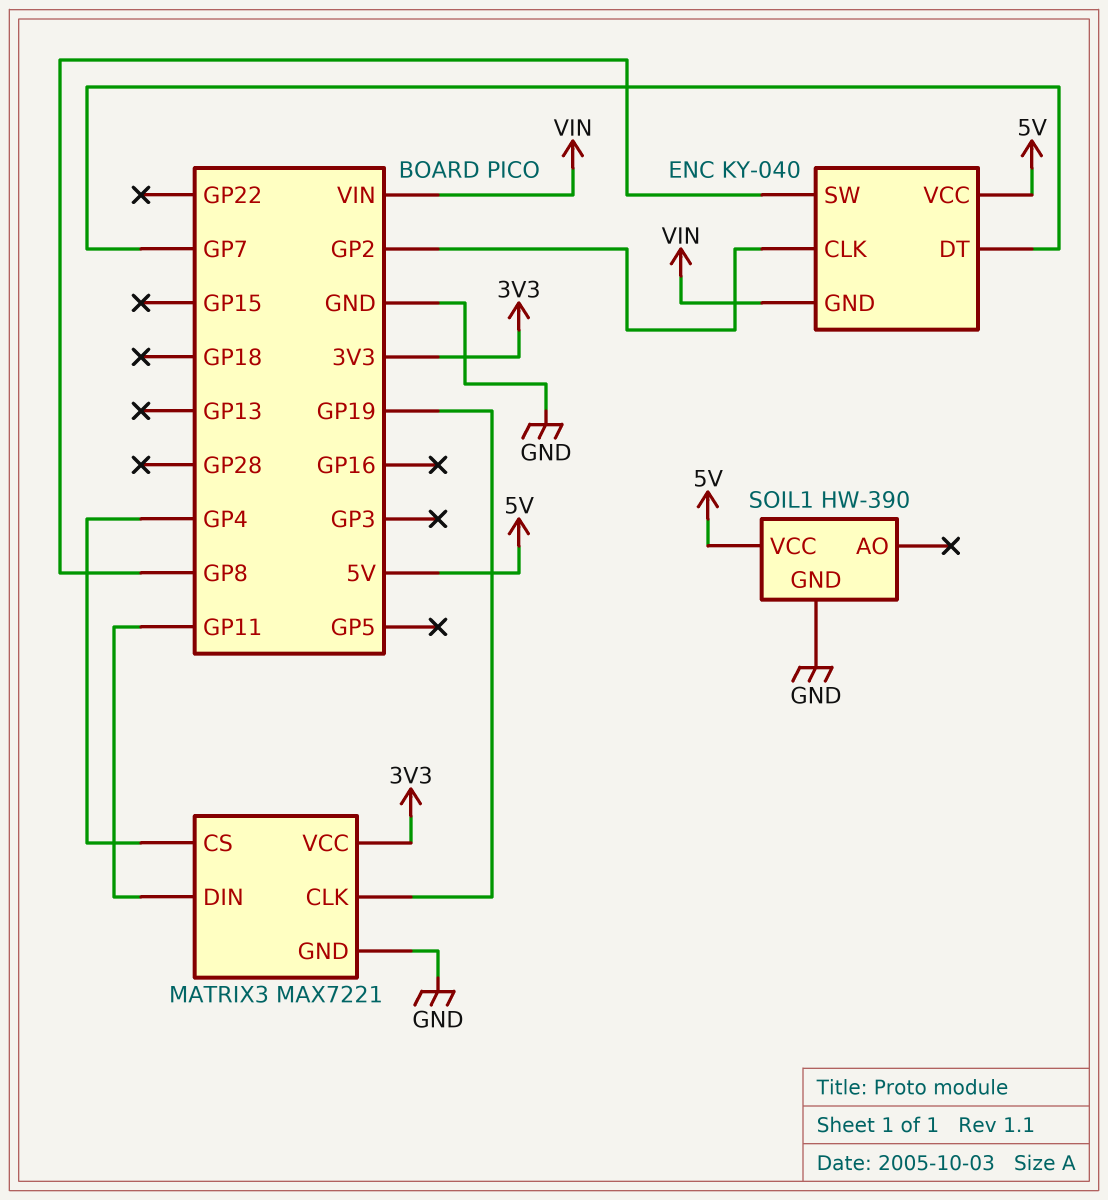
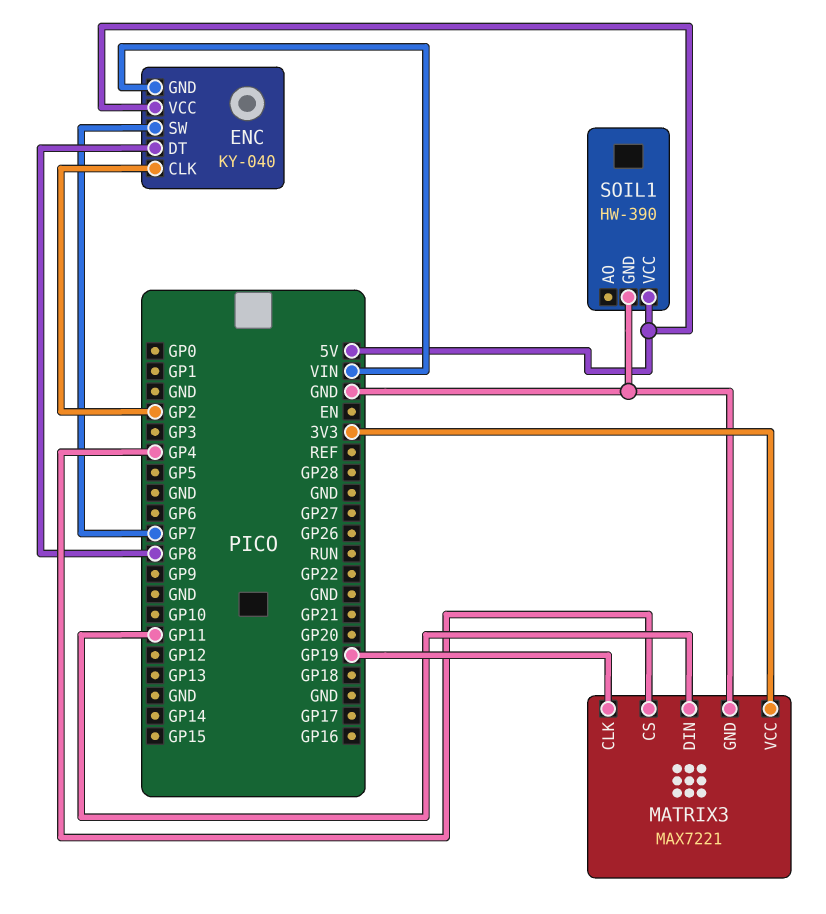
ENC pin DT: GP7 -> GP8
ENC pin SW: GP8 -> GP7

